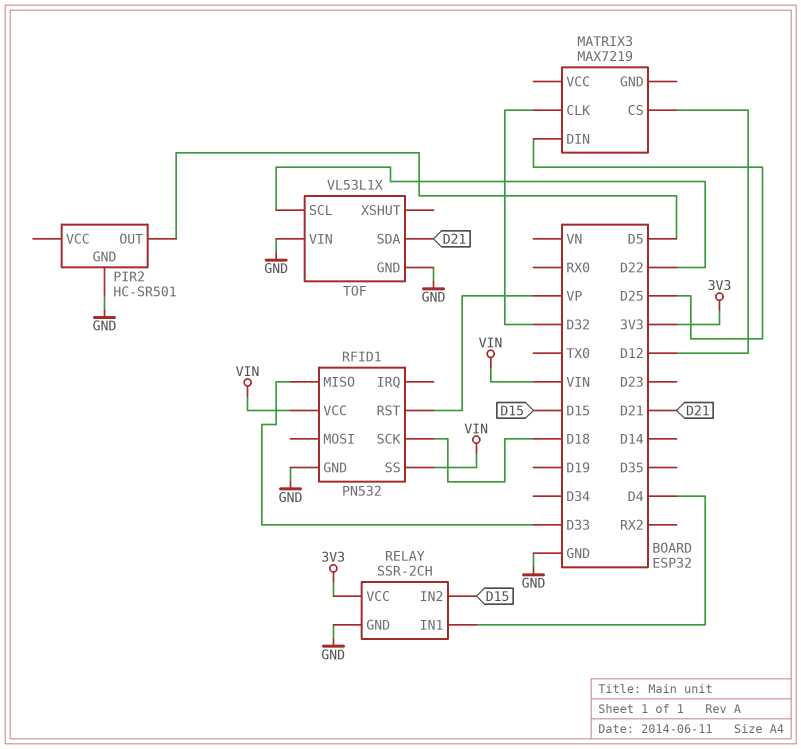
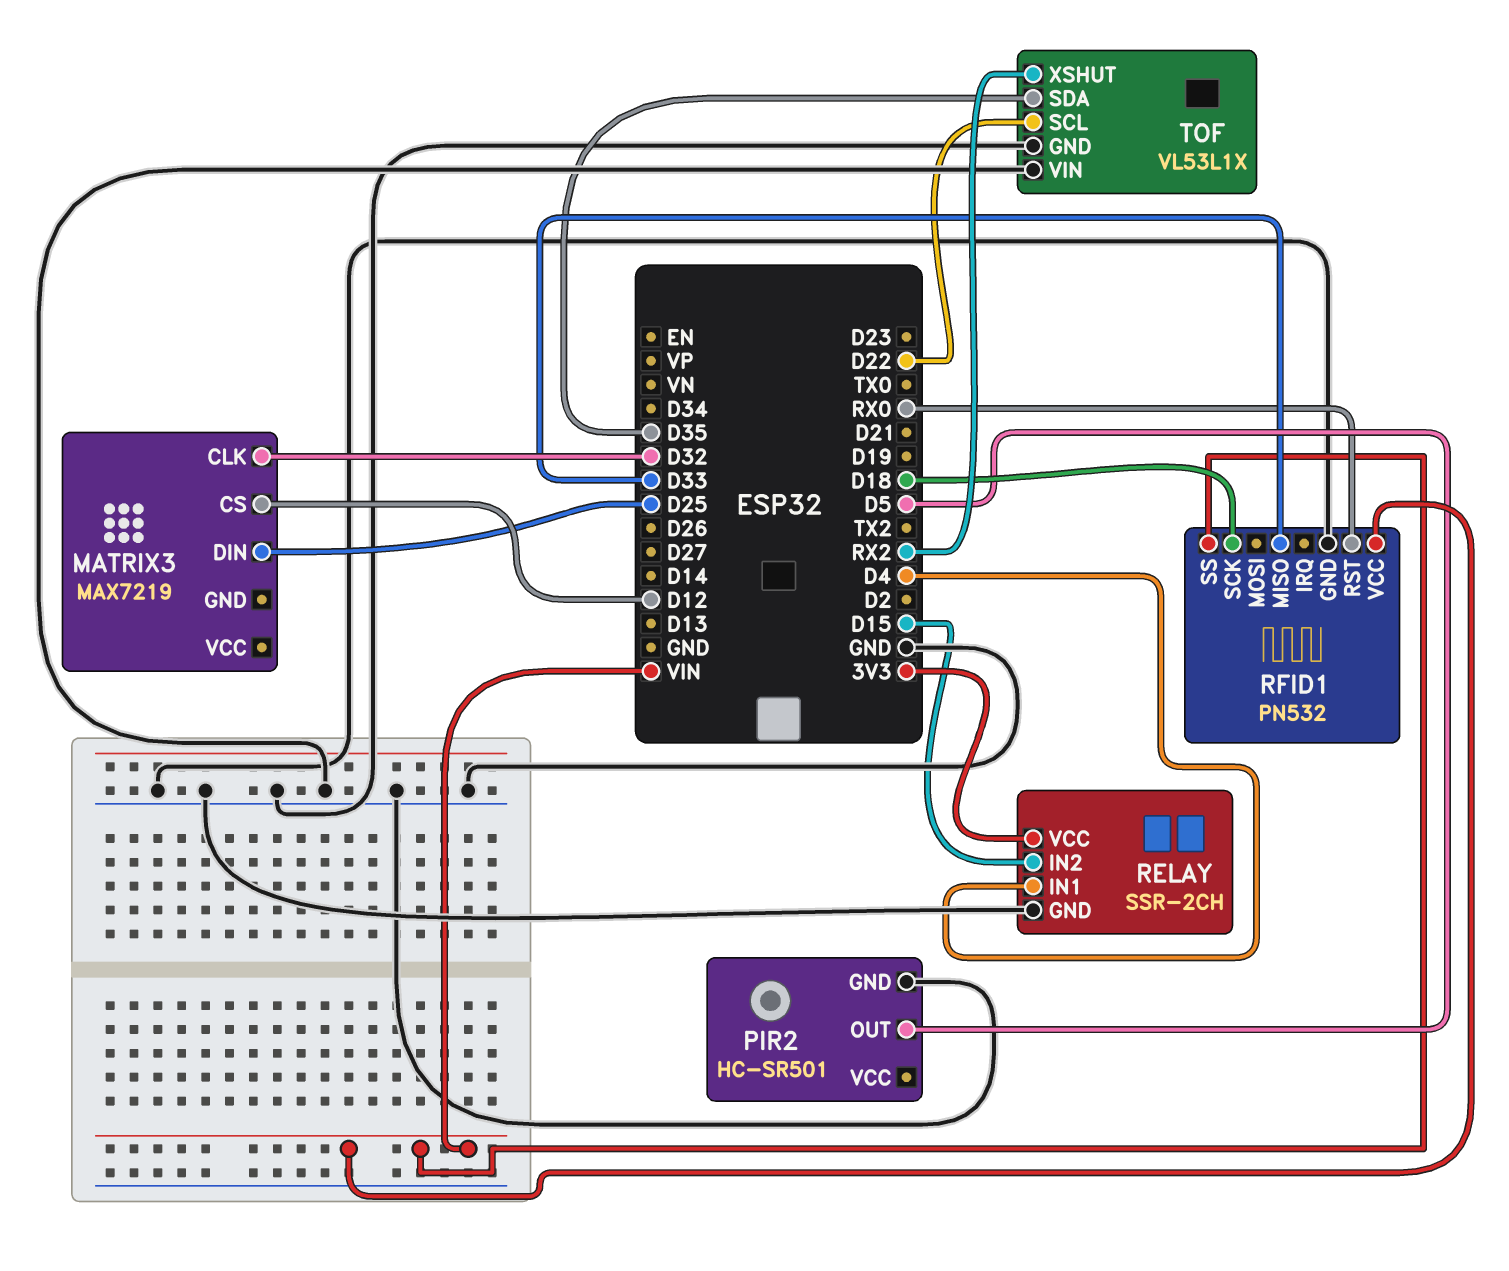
RFID1 pin RST: VP -> RX0
TOF pin SDA: D21 -> D35
TOF pin XSHUT: none -> RX2

